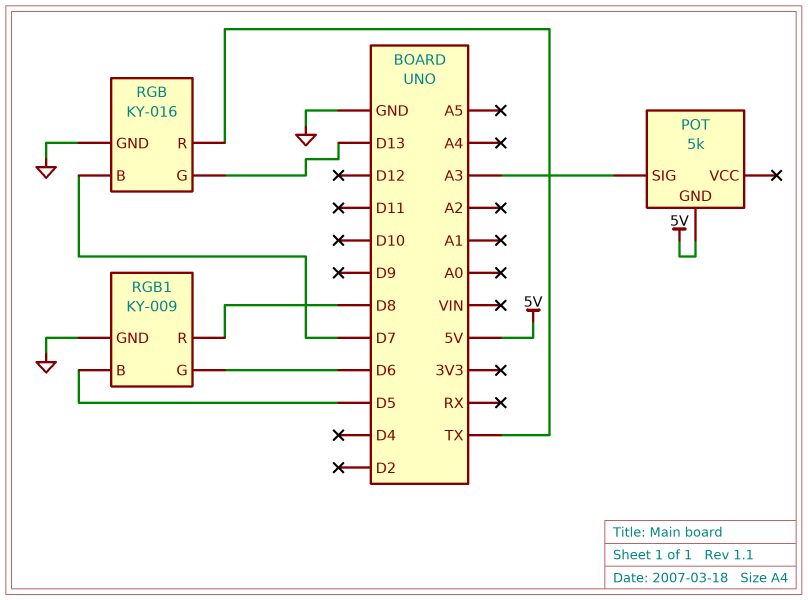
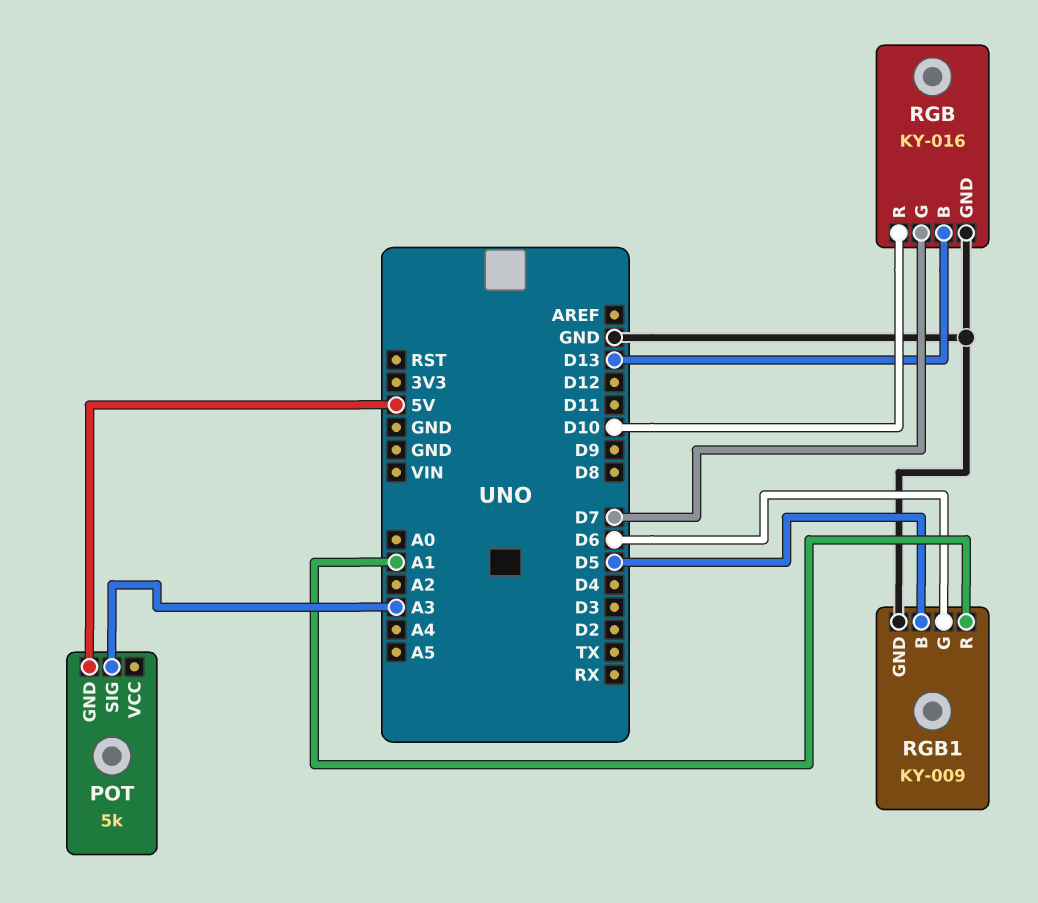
RGB pin B: D7 -> D13
RGB pin G: D13 -> D7
RGB pin R: TX -> D10
RGB1 pin R: D8 -> A1

